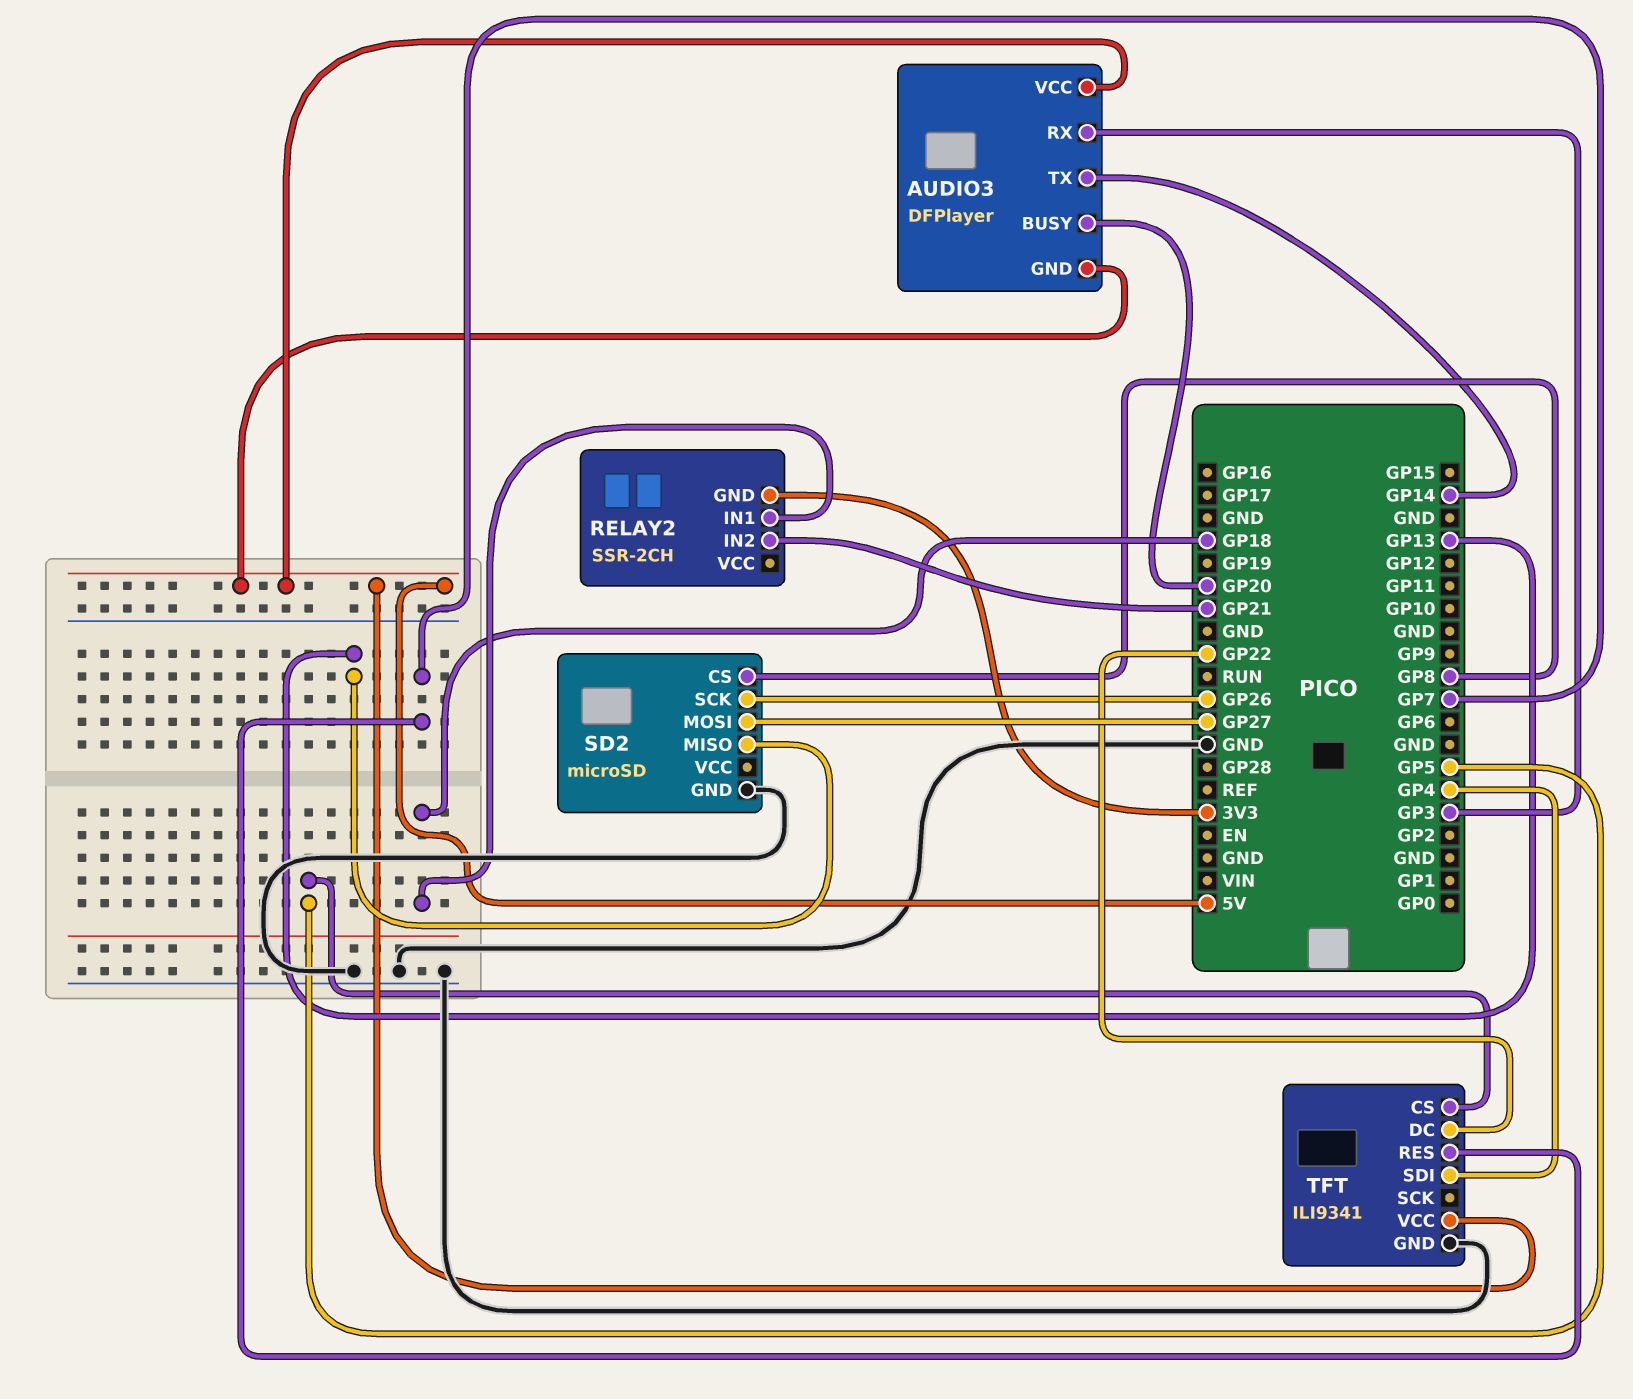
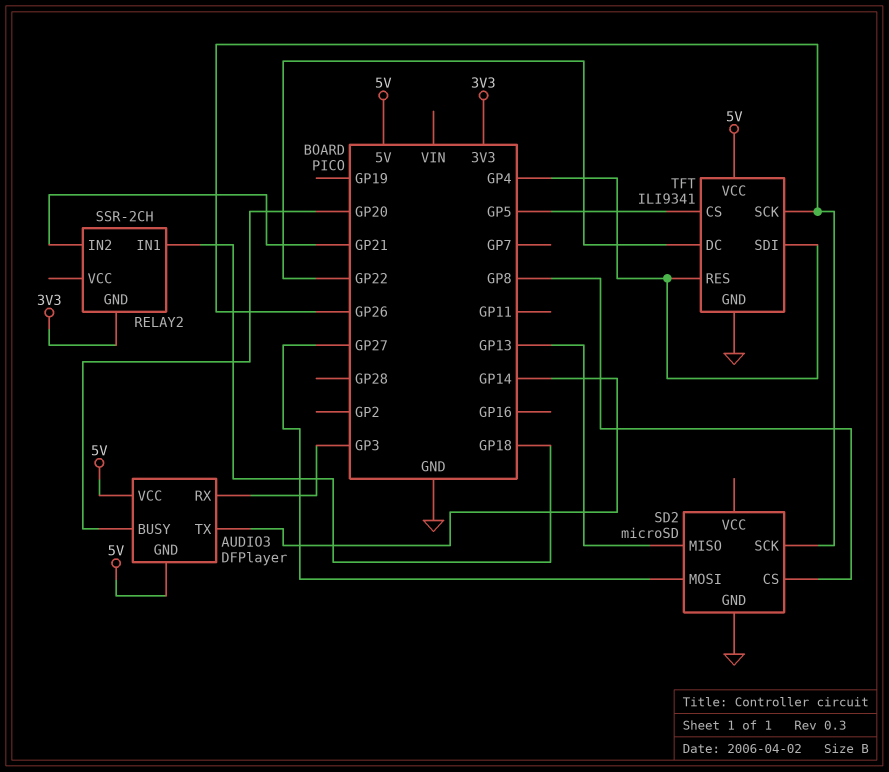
TFT pin RES: GP7 -> GP4
TFT pin SCK: none -> GP26

